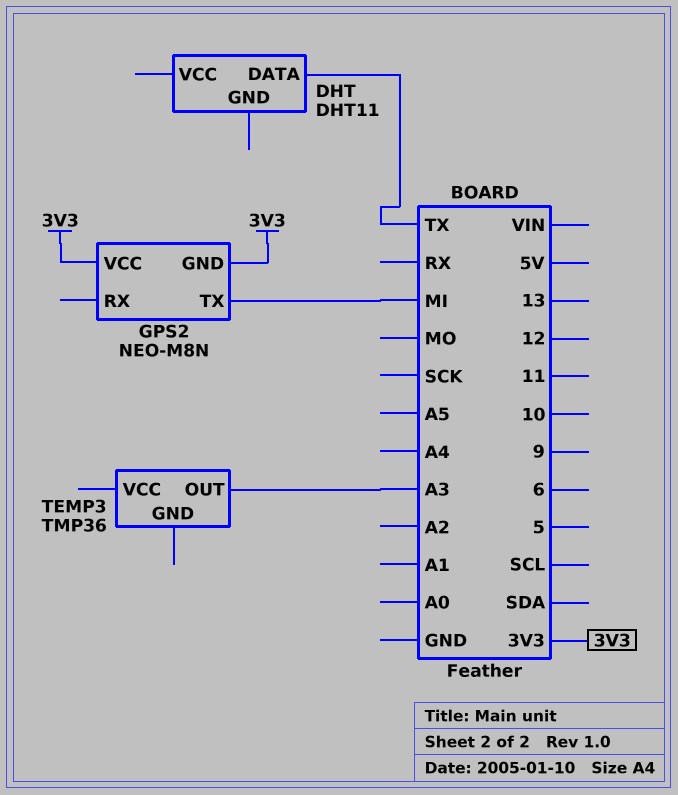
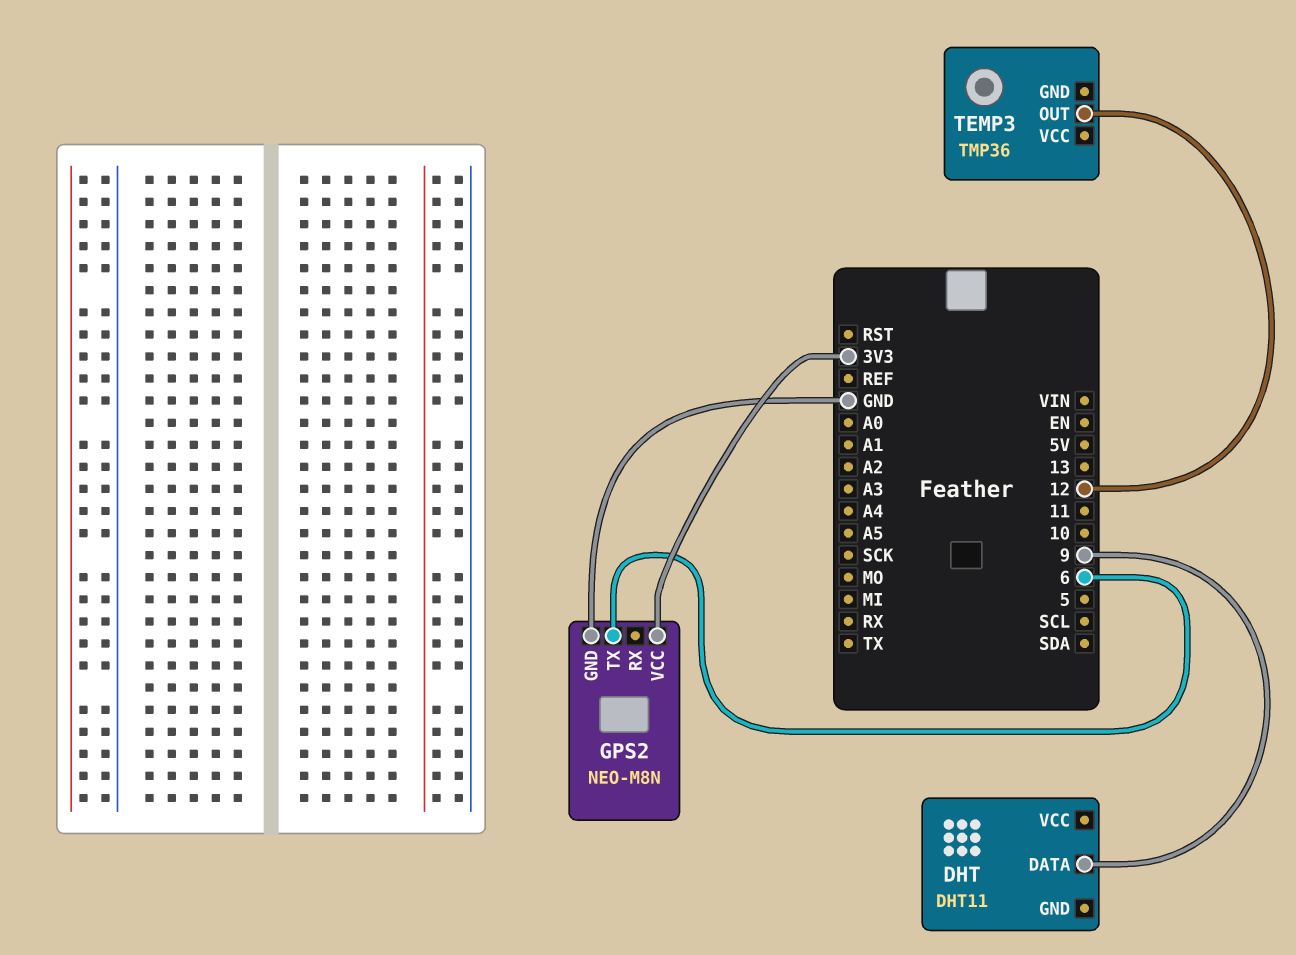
DHT pin DATA: TX -> 9
GPS2 pin GND: 3V3 -> GND
GPS2 pin TX: MI -> 6
TEMP3 pin OUT: A3 -> 12

